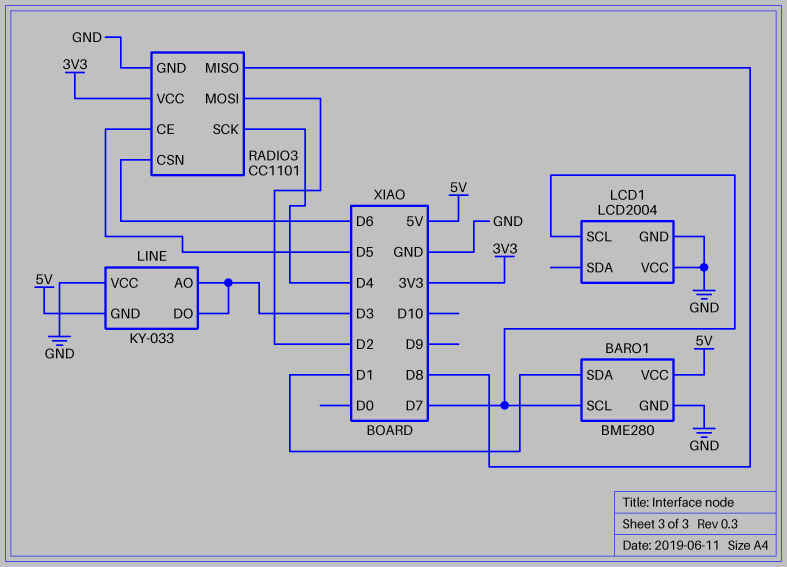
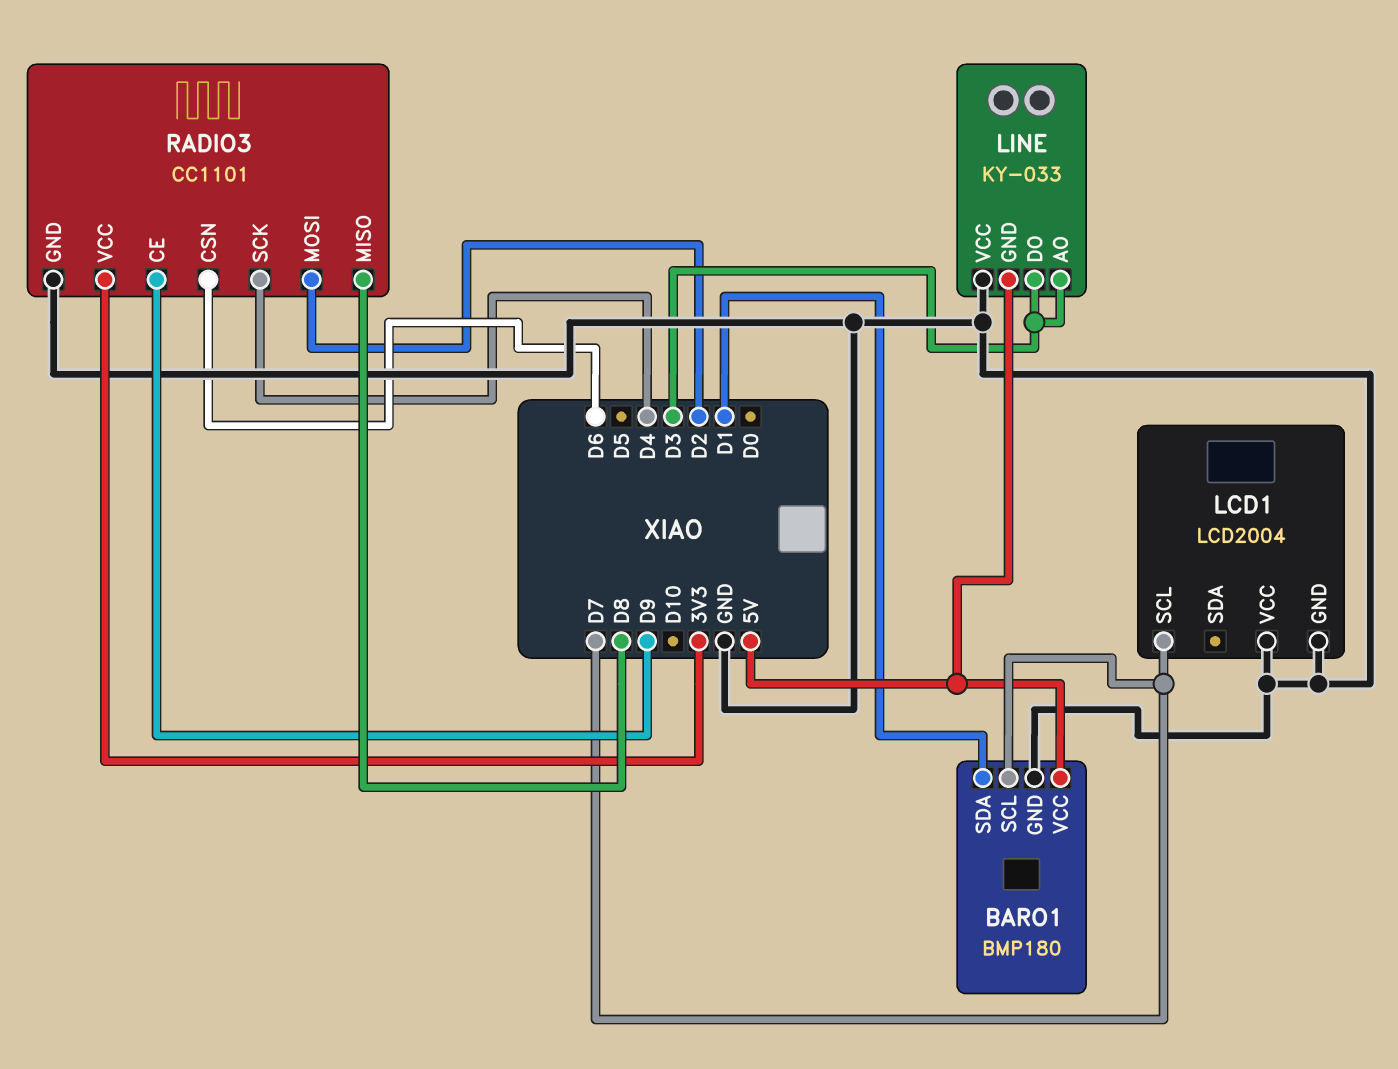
BARO1: BME280 -> BMP180
RADIO3 pin CE: D5 -> D9

